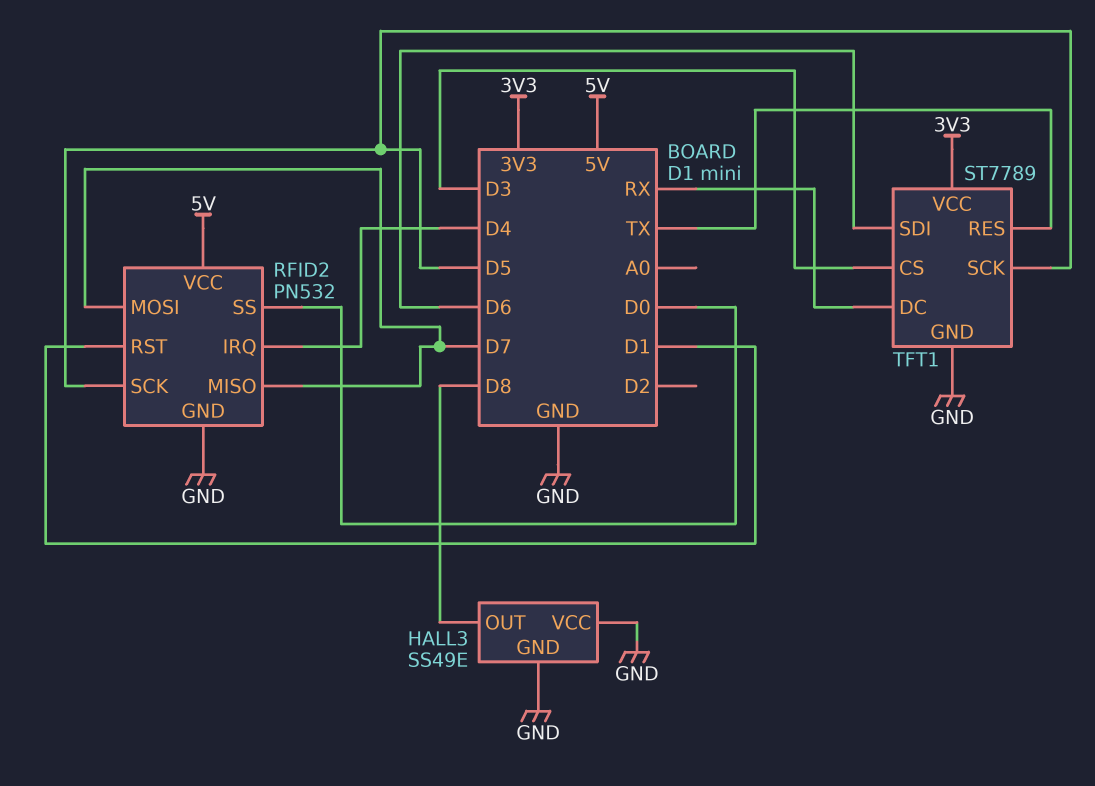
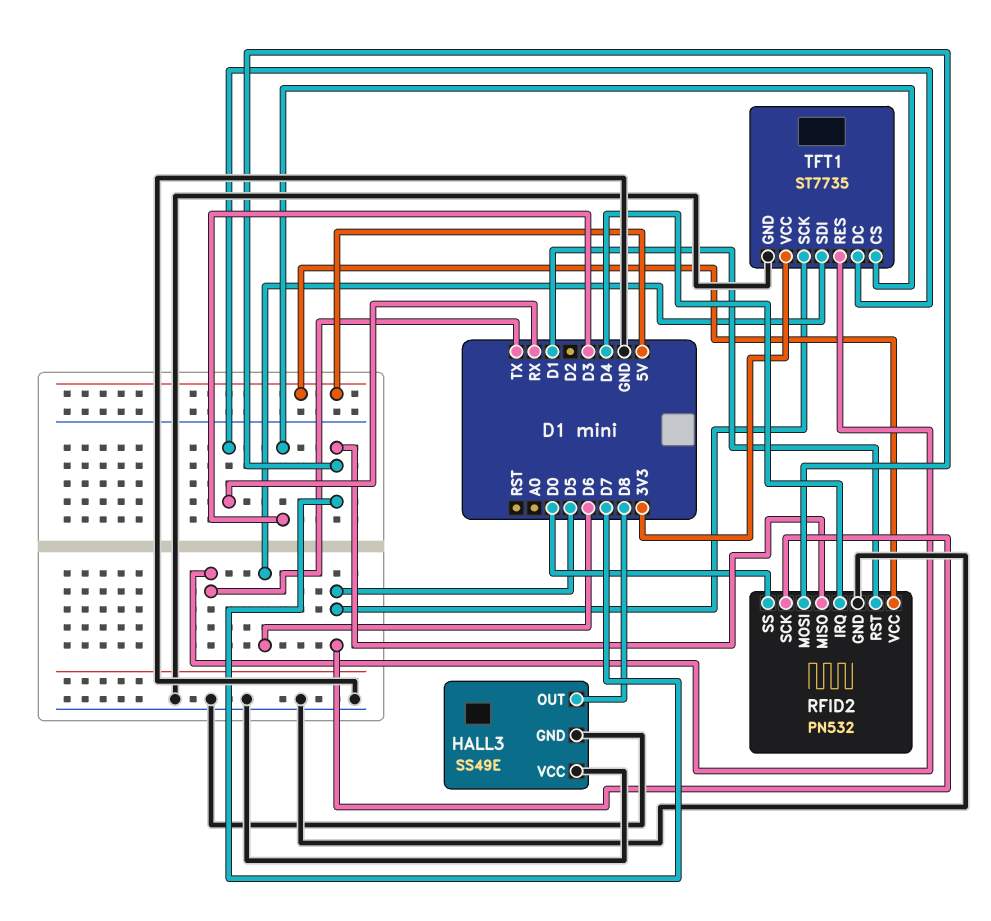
TFT1: ST7789 -> ST7735

